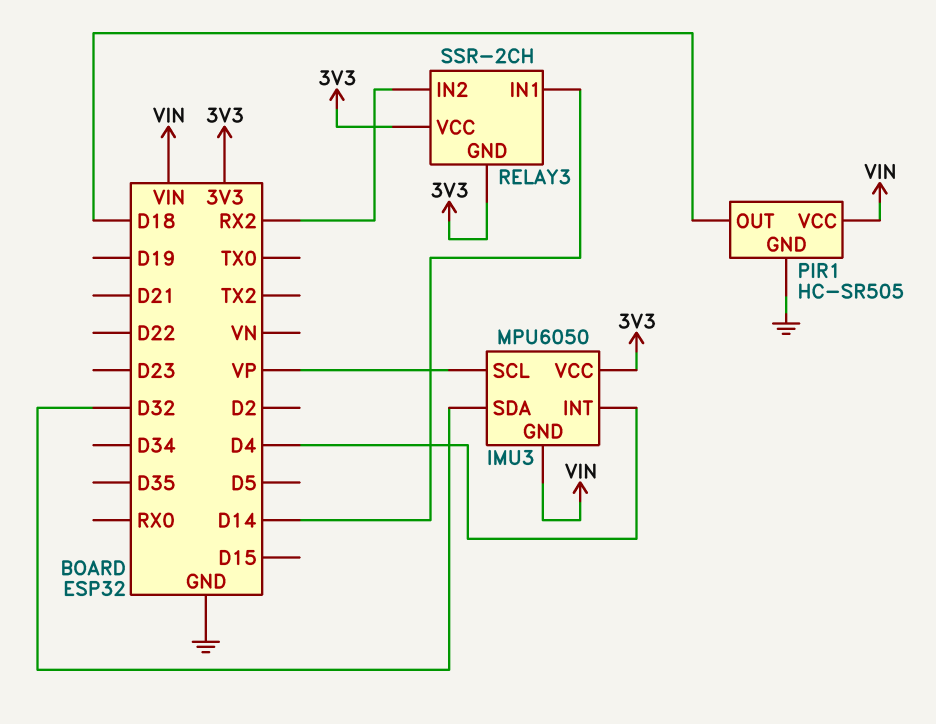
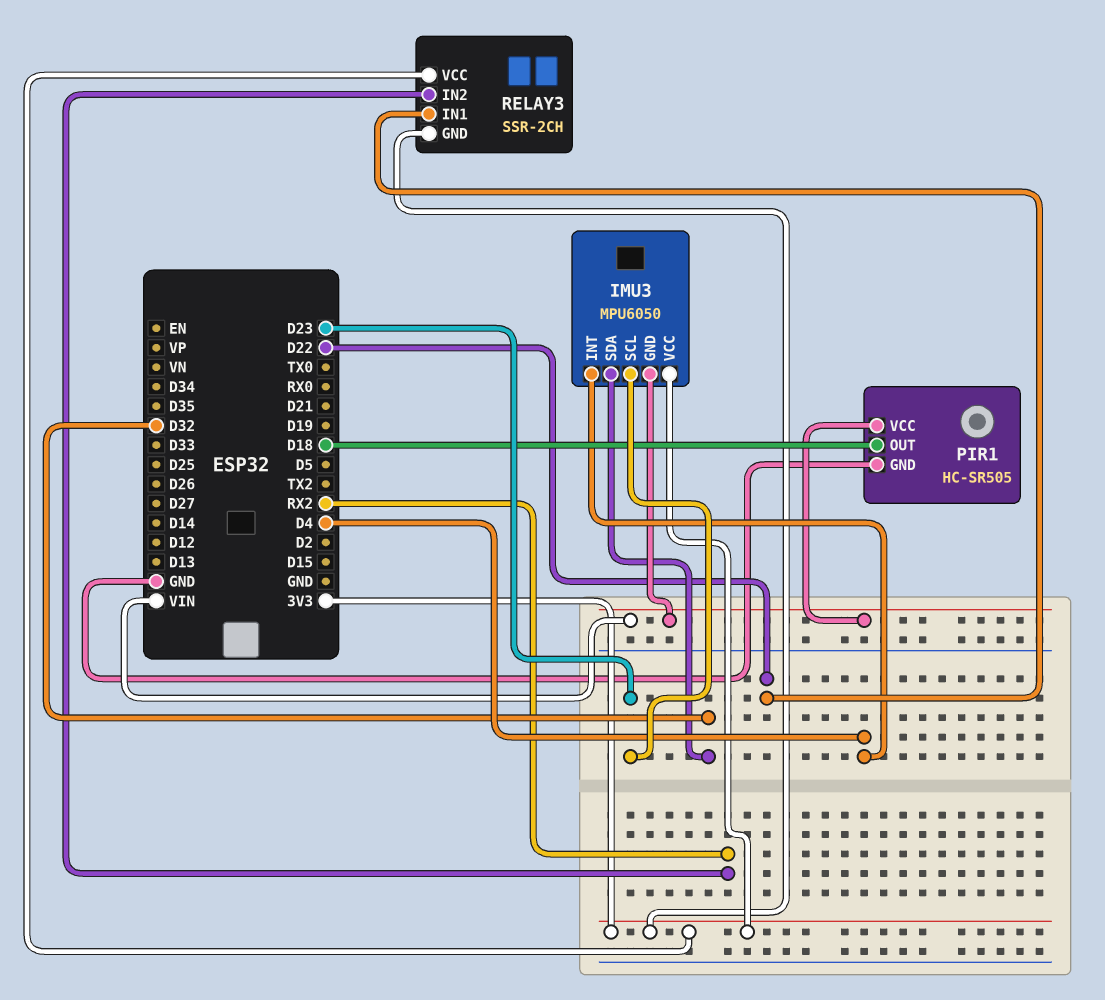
IMU3 pin SCL: VP -> D23
RELAY3 pin IN1: D14 -> D22

